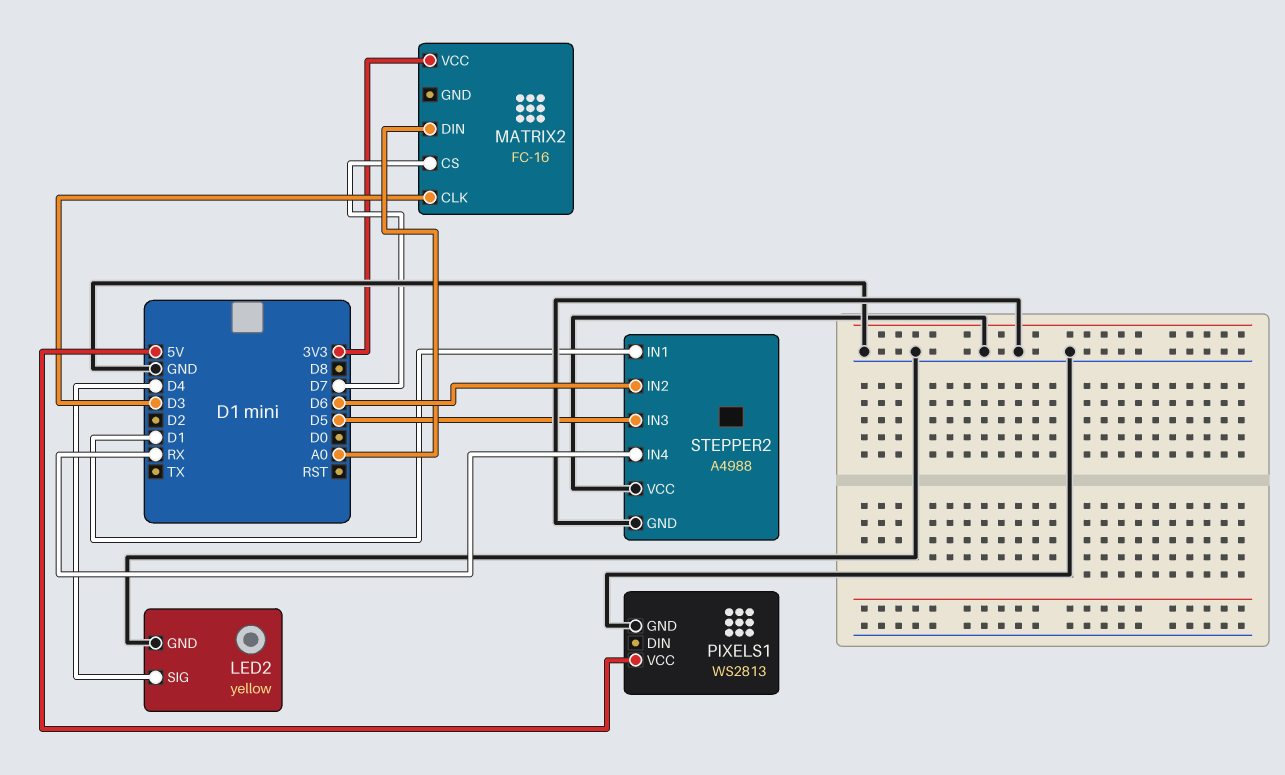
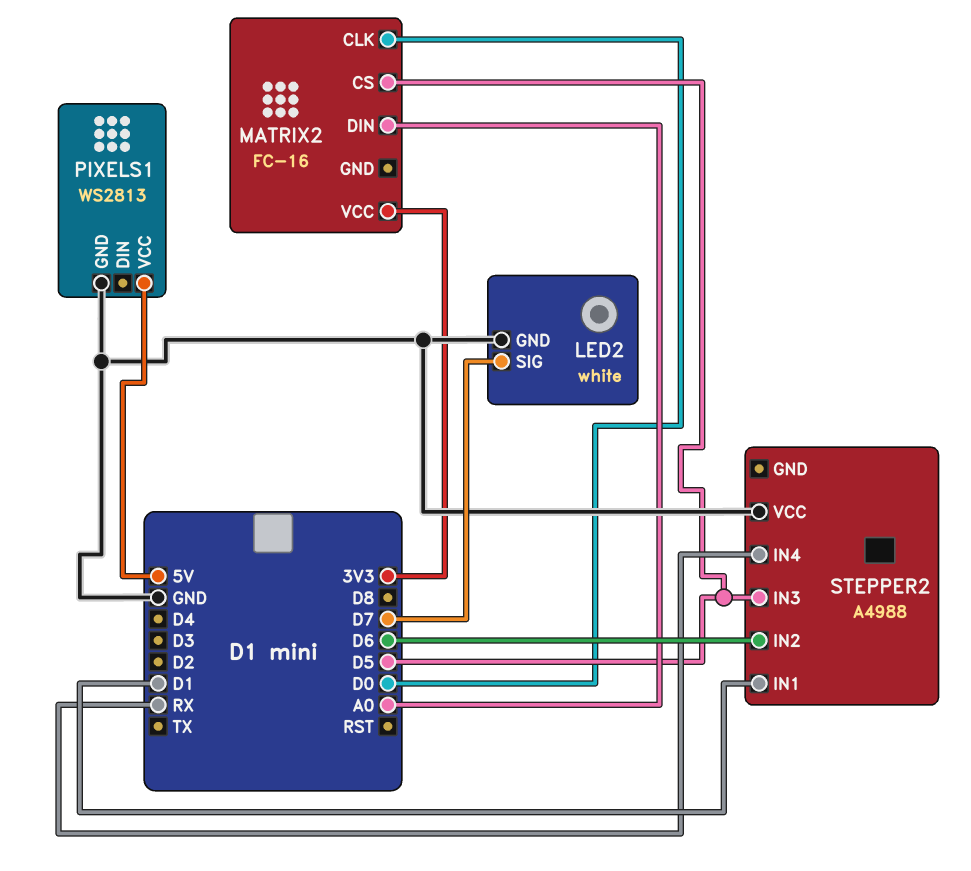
LED2: yellow -> white
LED2 pin SIG: D4 -> D7
MATRIX2 pin CLK: D3 -> D0
MATRIX2 pin CS: D7 -> D5
STEPPER2 pin GND: GND -> none

